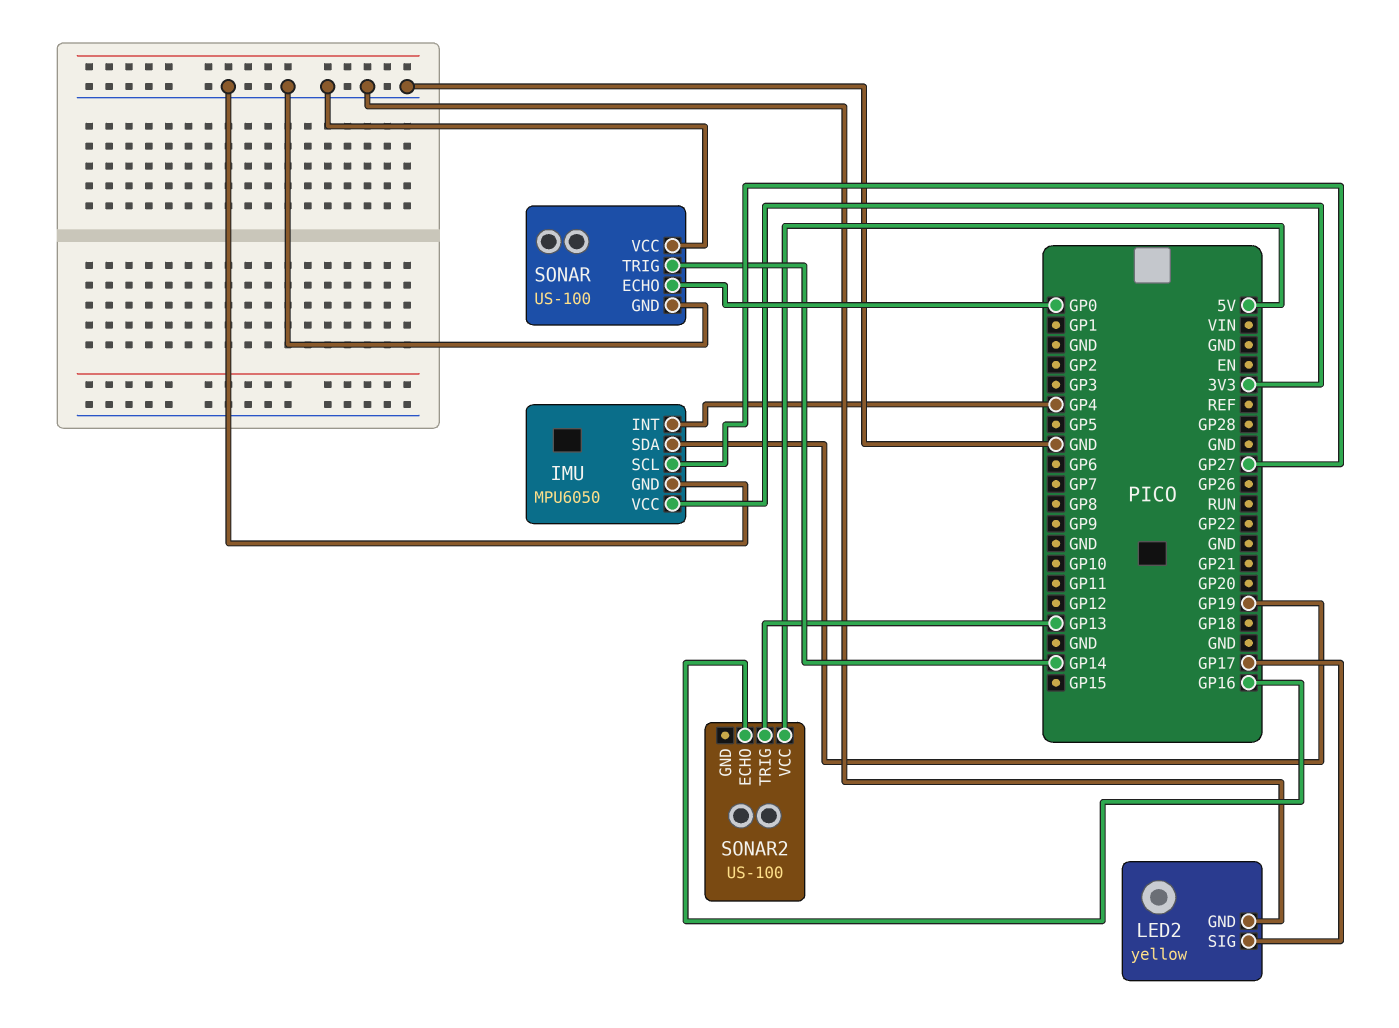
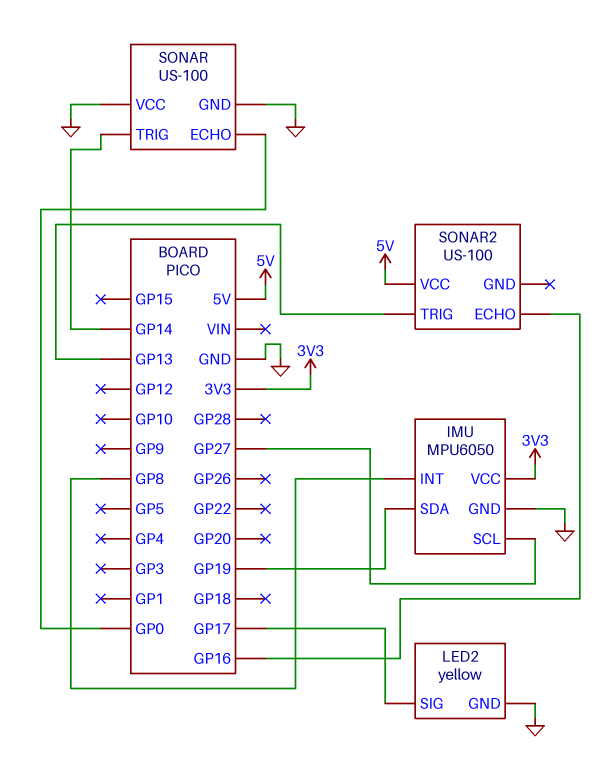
IMU pin INT: GP4 -> GP8

